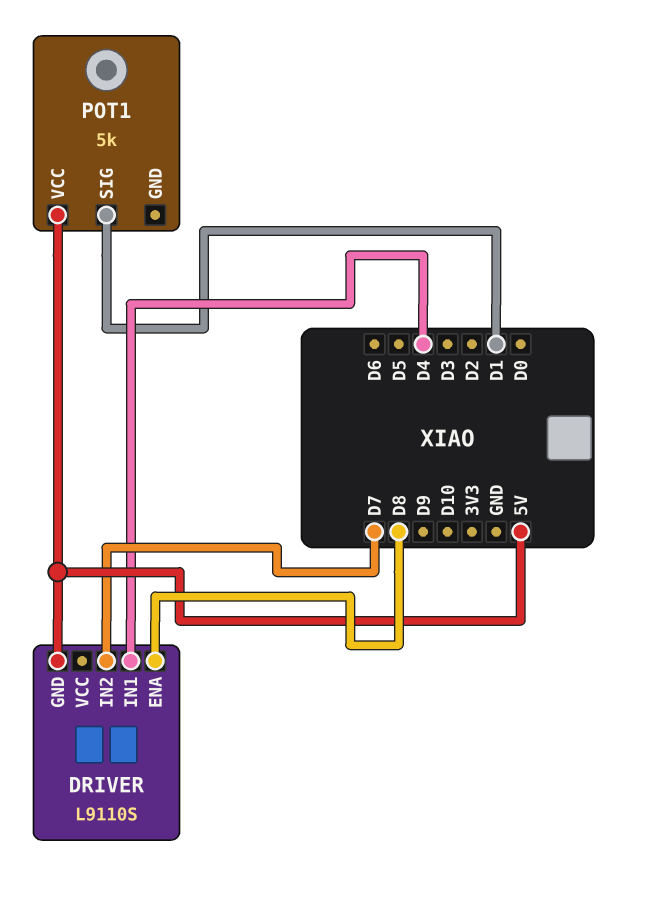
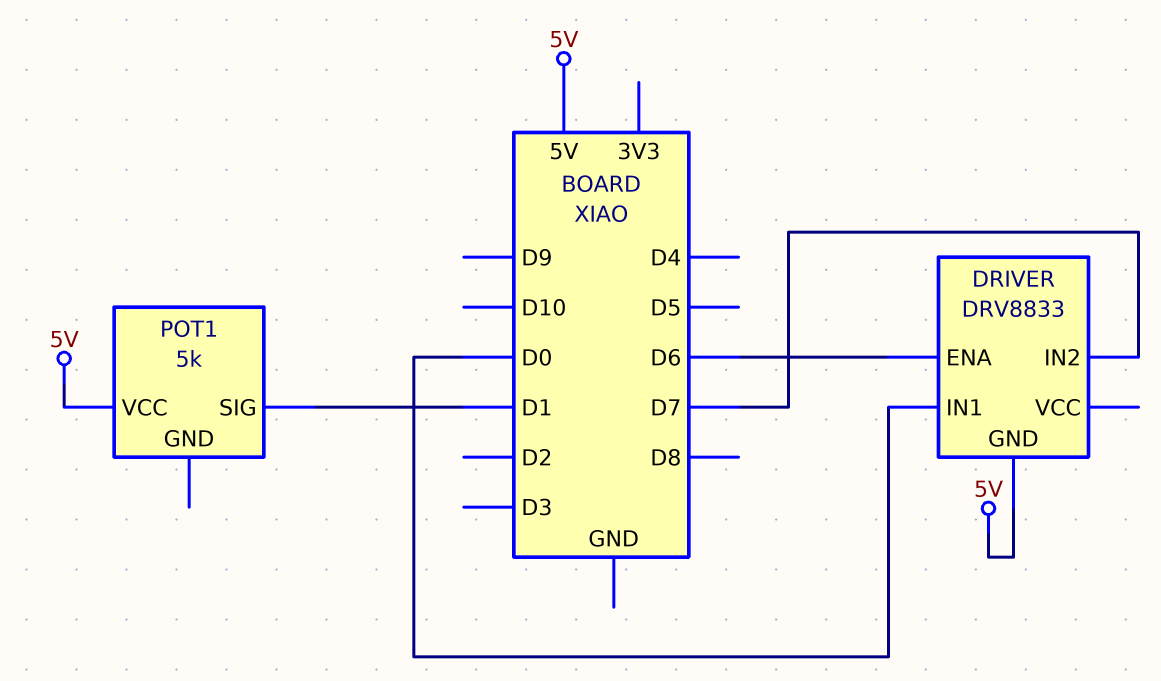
DRIVER: L9110S -> DRV8833
DRIVER pin ENA: D8 -> D6
DRIVER pin IN1: D4 -> D0

